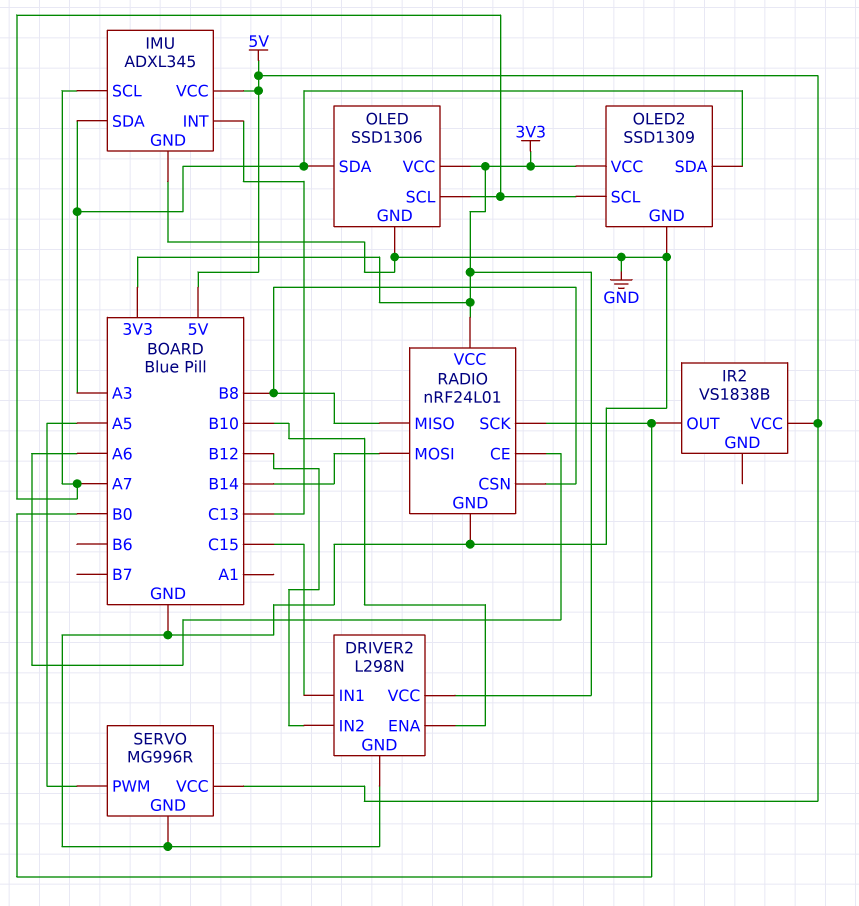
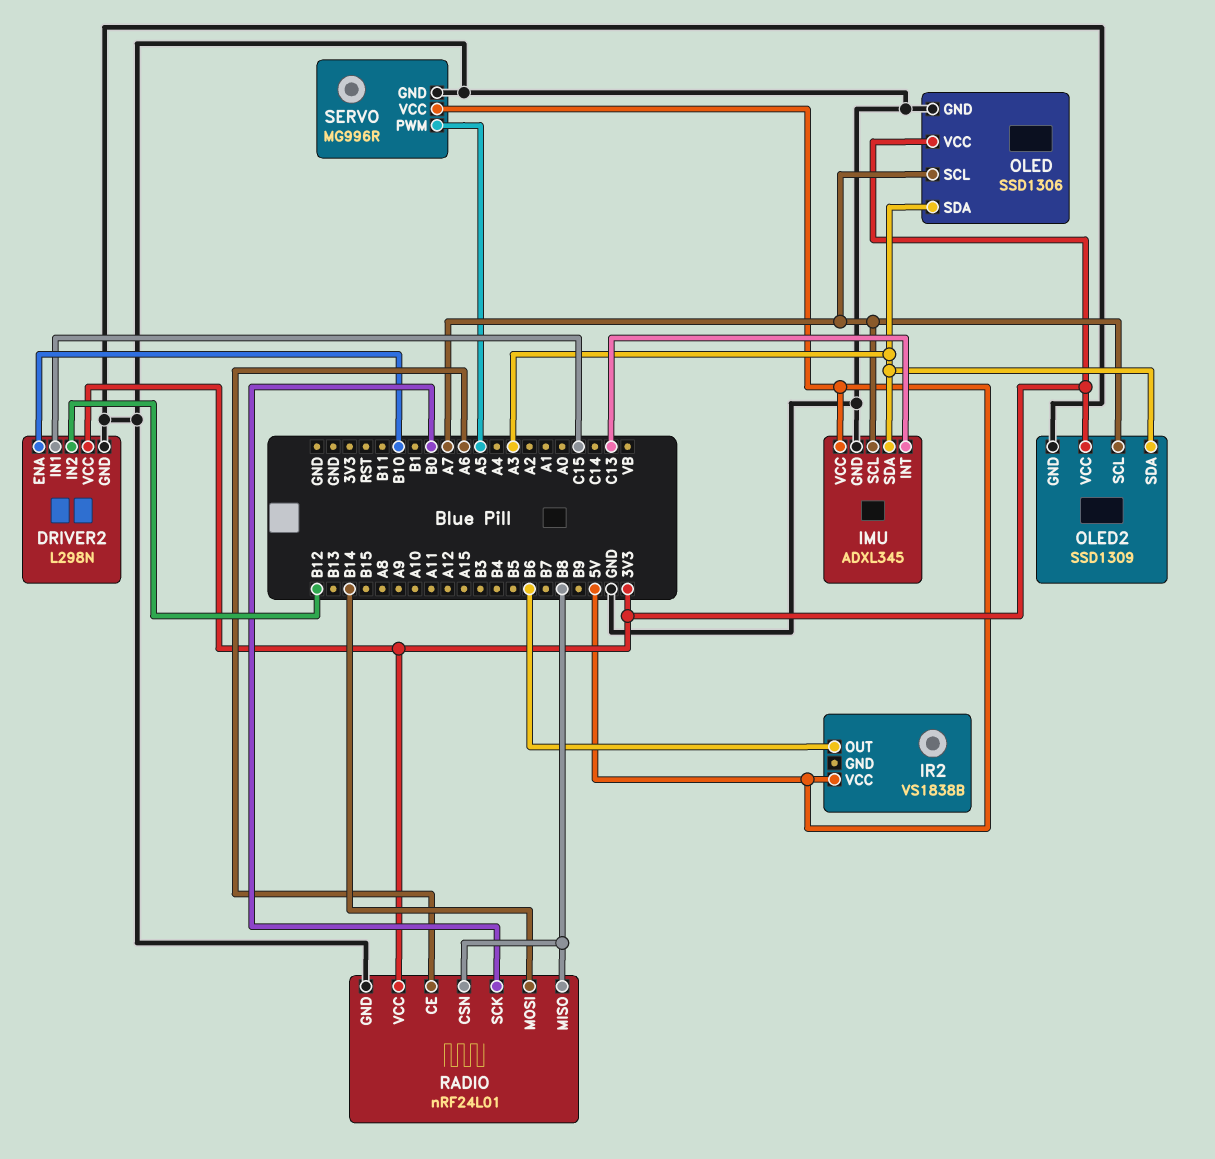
IR2 pin OUT: B0 -> B6

